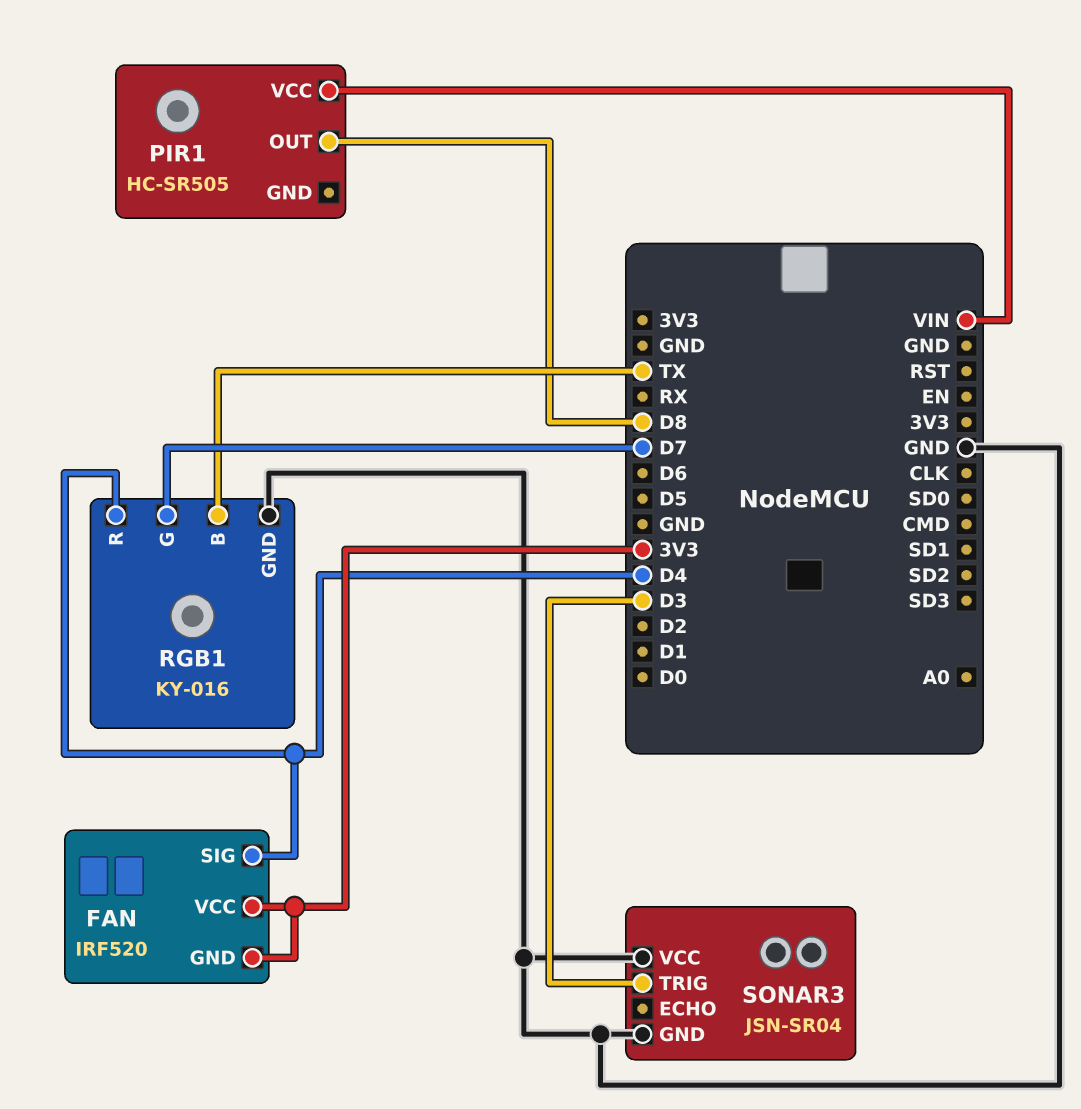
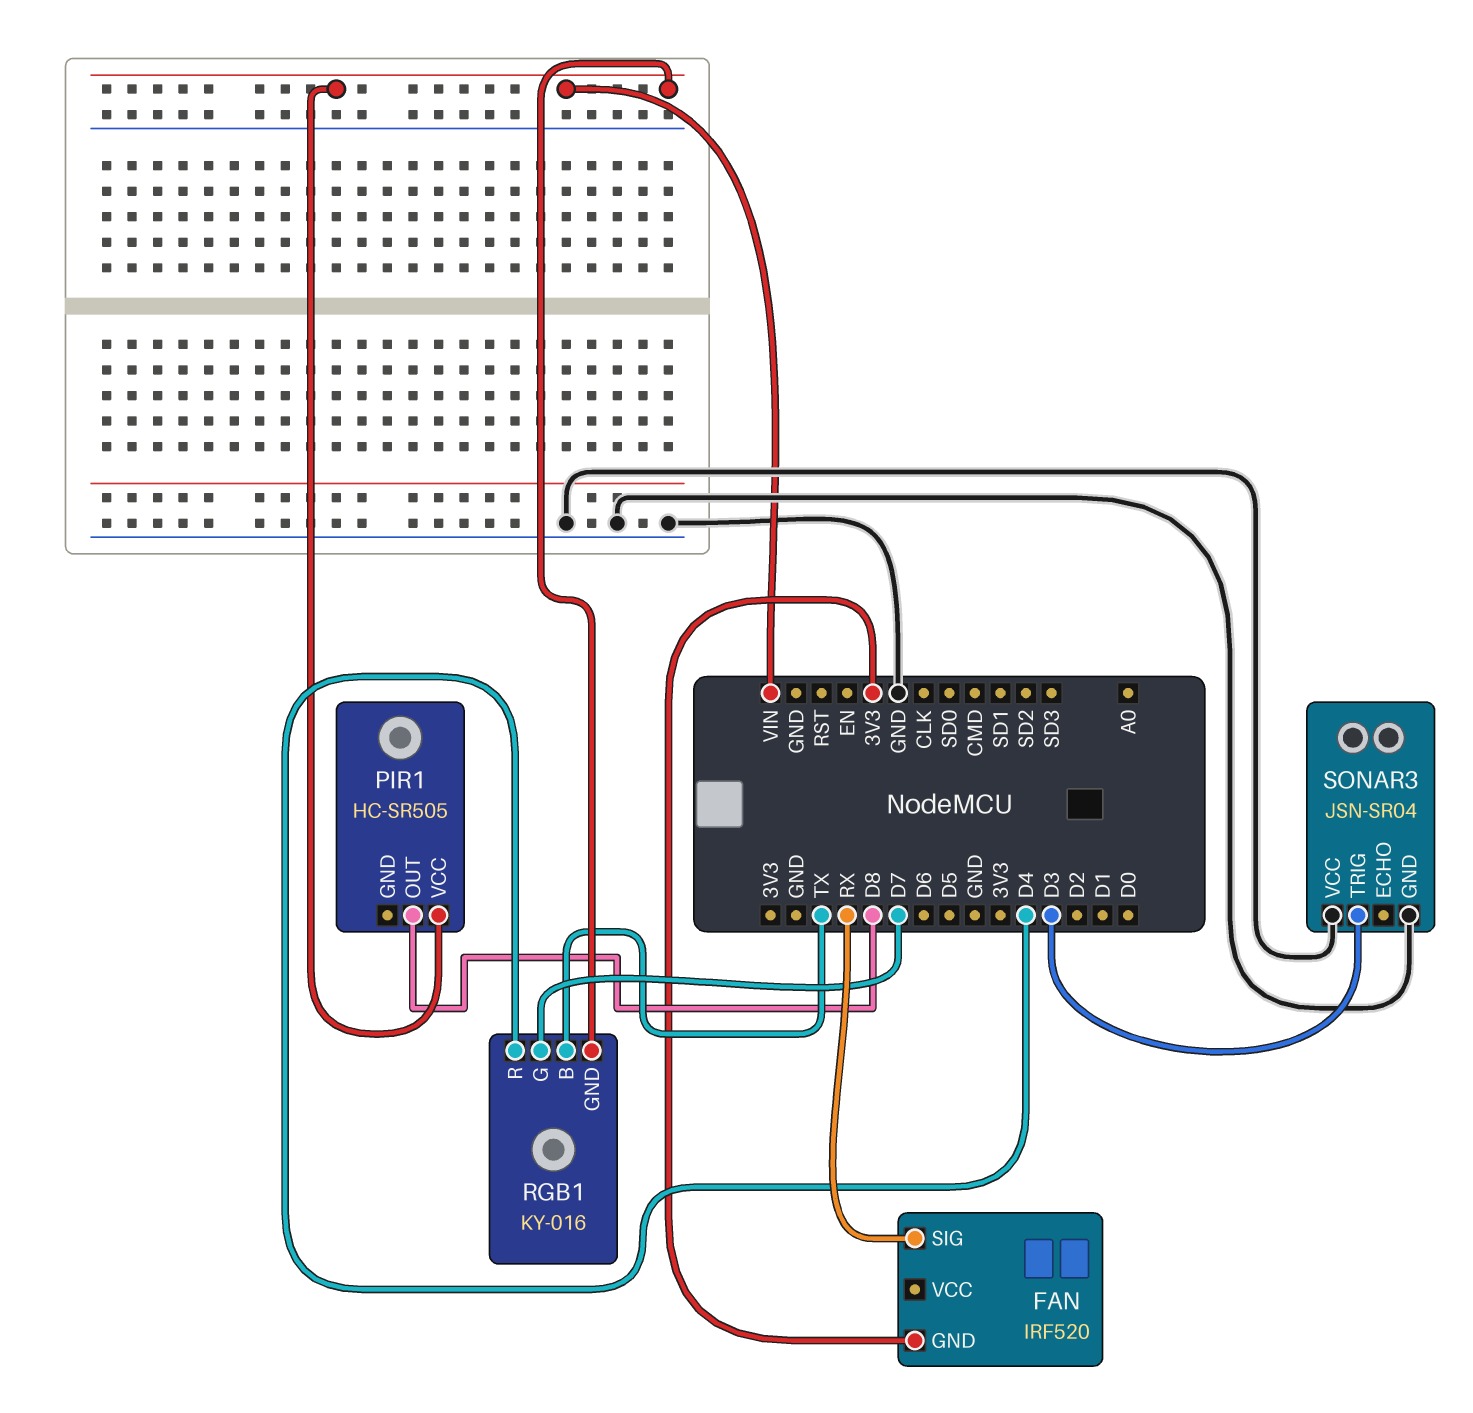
FAN pin SIG: D4 -> RX
FAN pin VCC: 3V3 -> none
RGB1 pin GND: GND -> VIN

